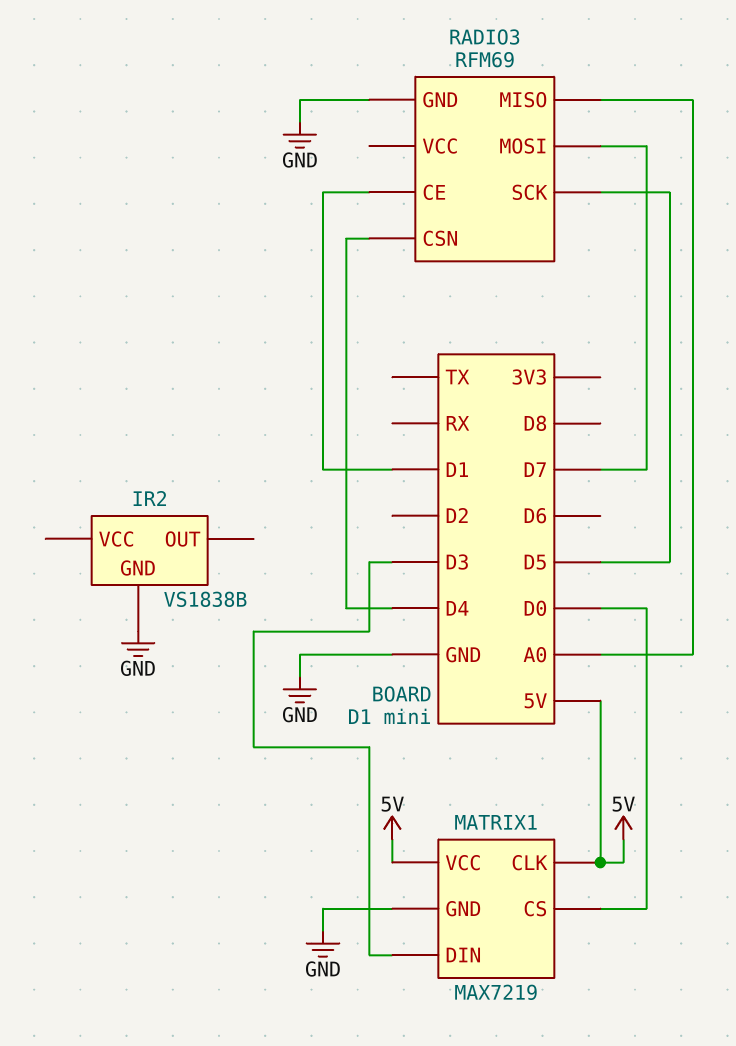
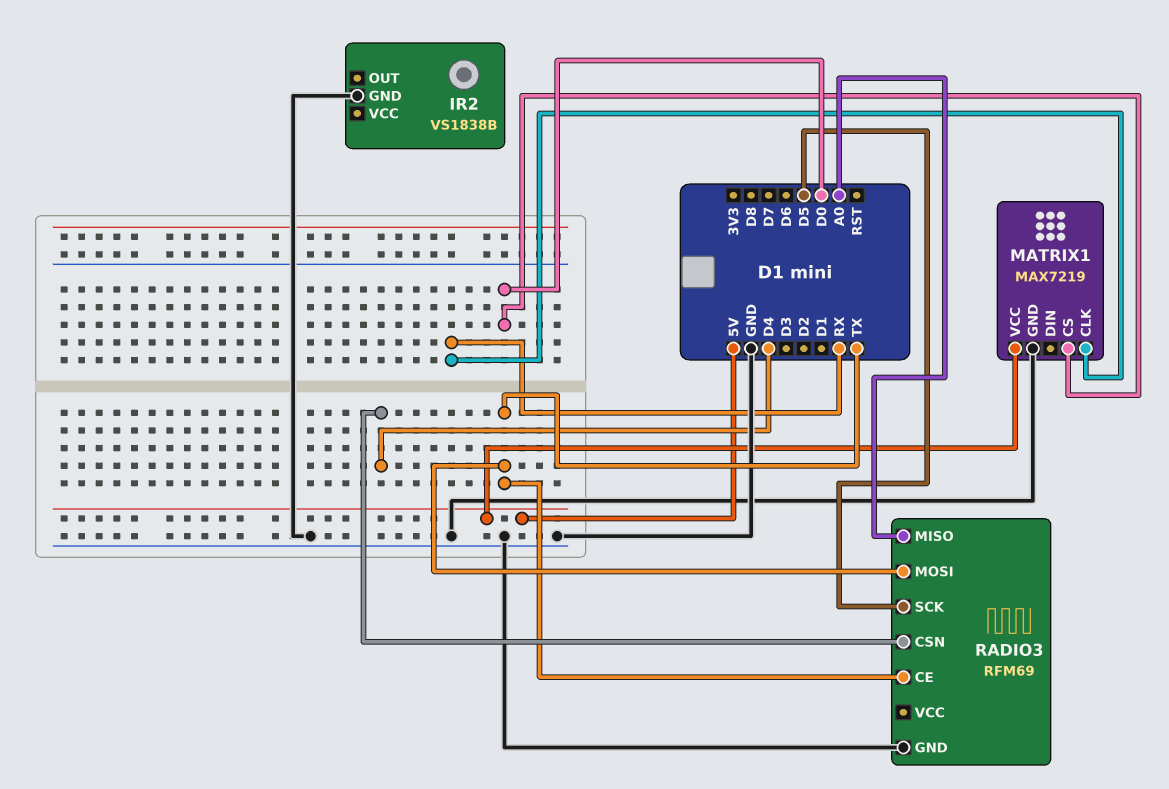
MATRIX1 pin CLK: 5V -> RX
MATRIX1 pin DIN: D3 -> none
RADIO3 pin CE: D1 -> TX
RADIO3 pin MOSI: D7 -> TX

